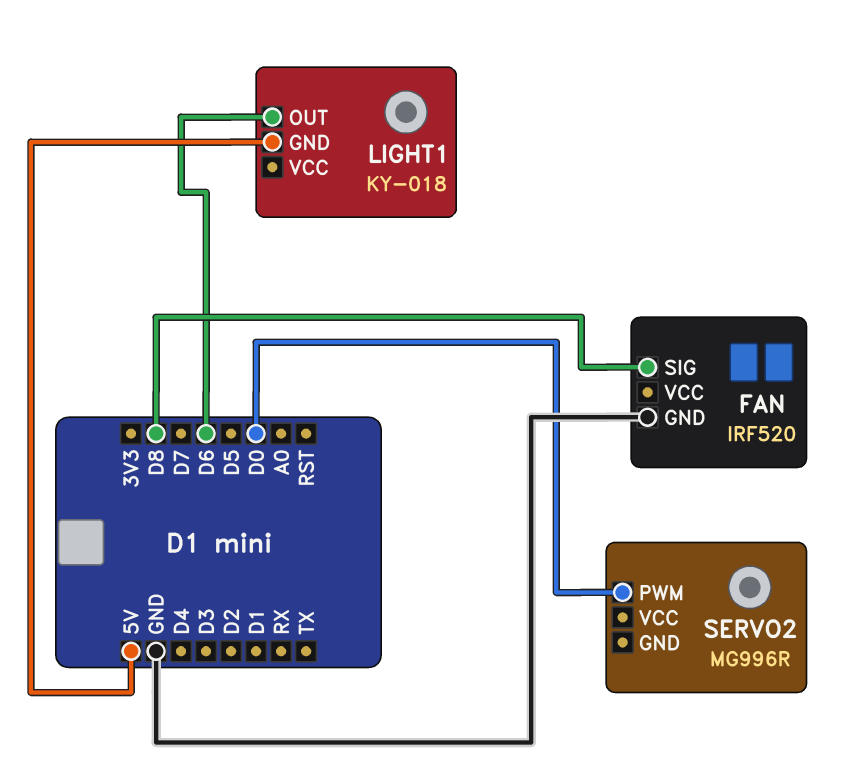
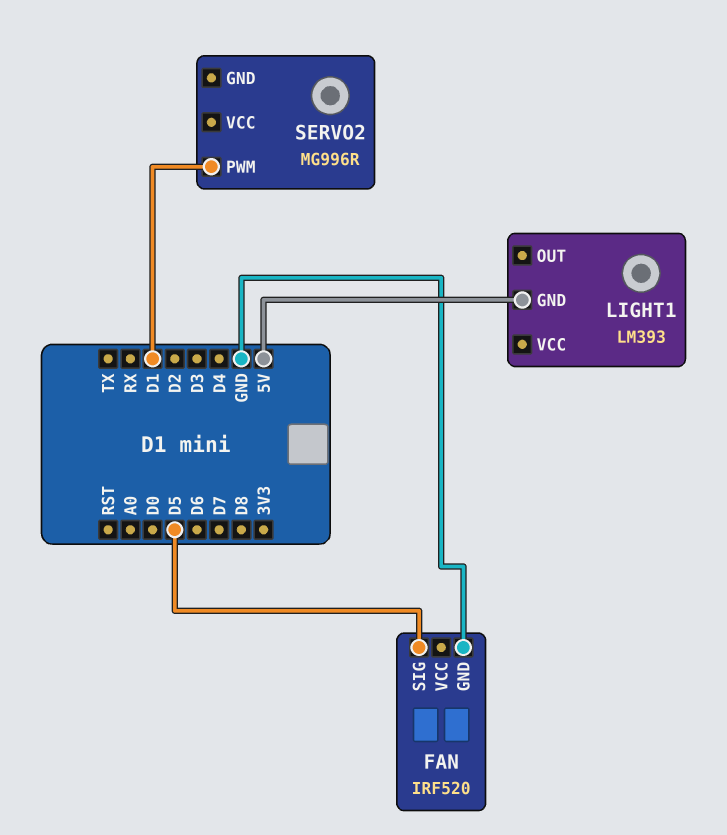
FAN pin SIG: D8 -> D5
LIGHT1: KY-018 -> LM393
LIGHT1 pin OUT: D6 -> none
SERVO2 pin PWM: D0 -> D1

